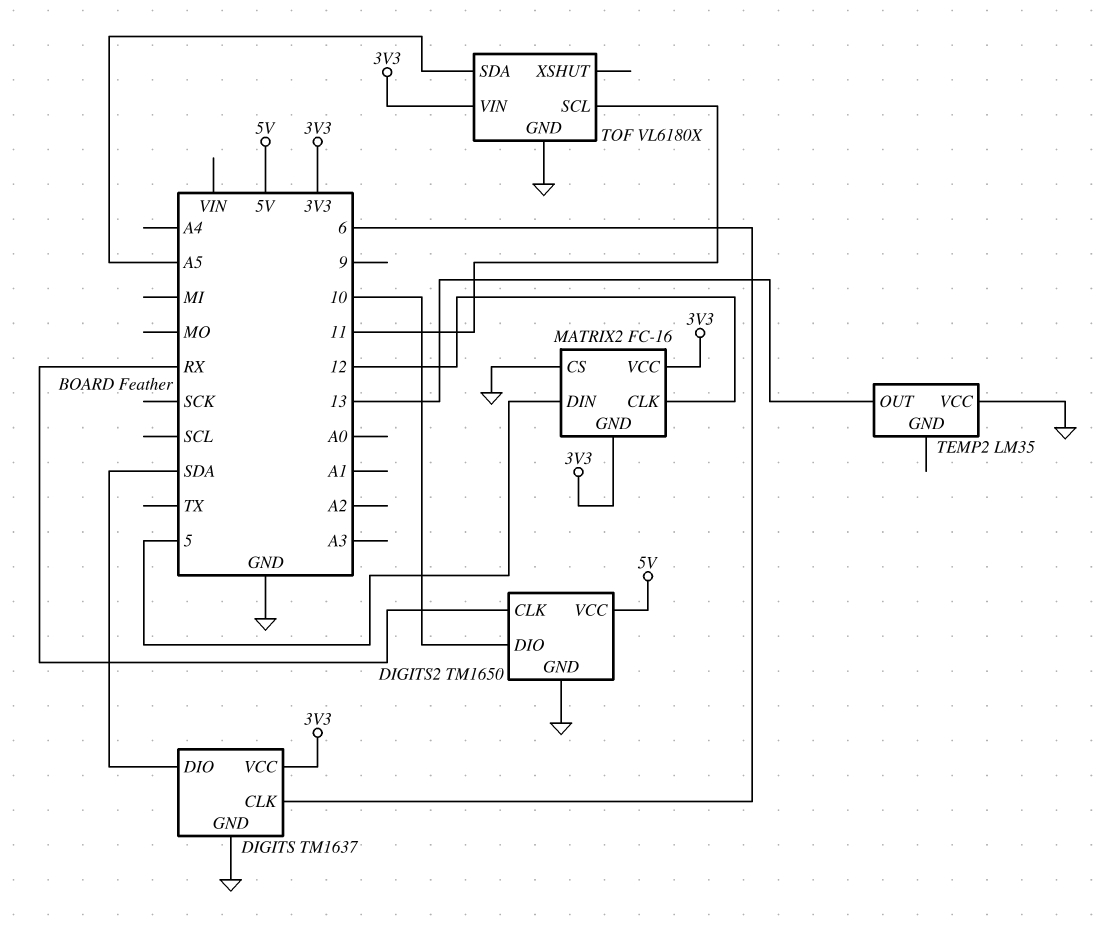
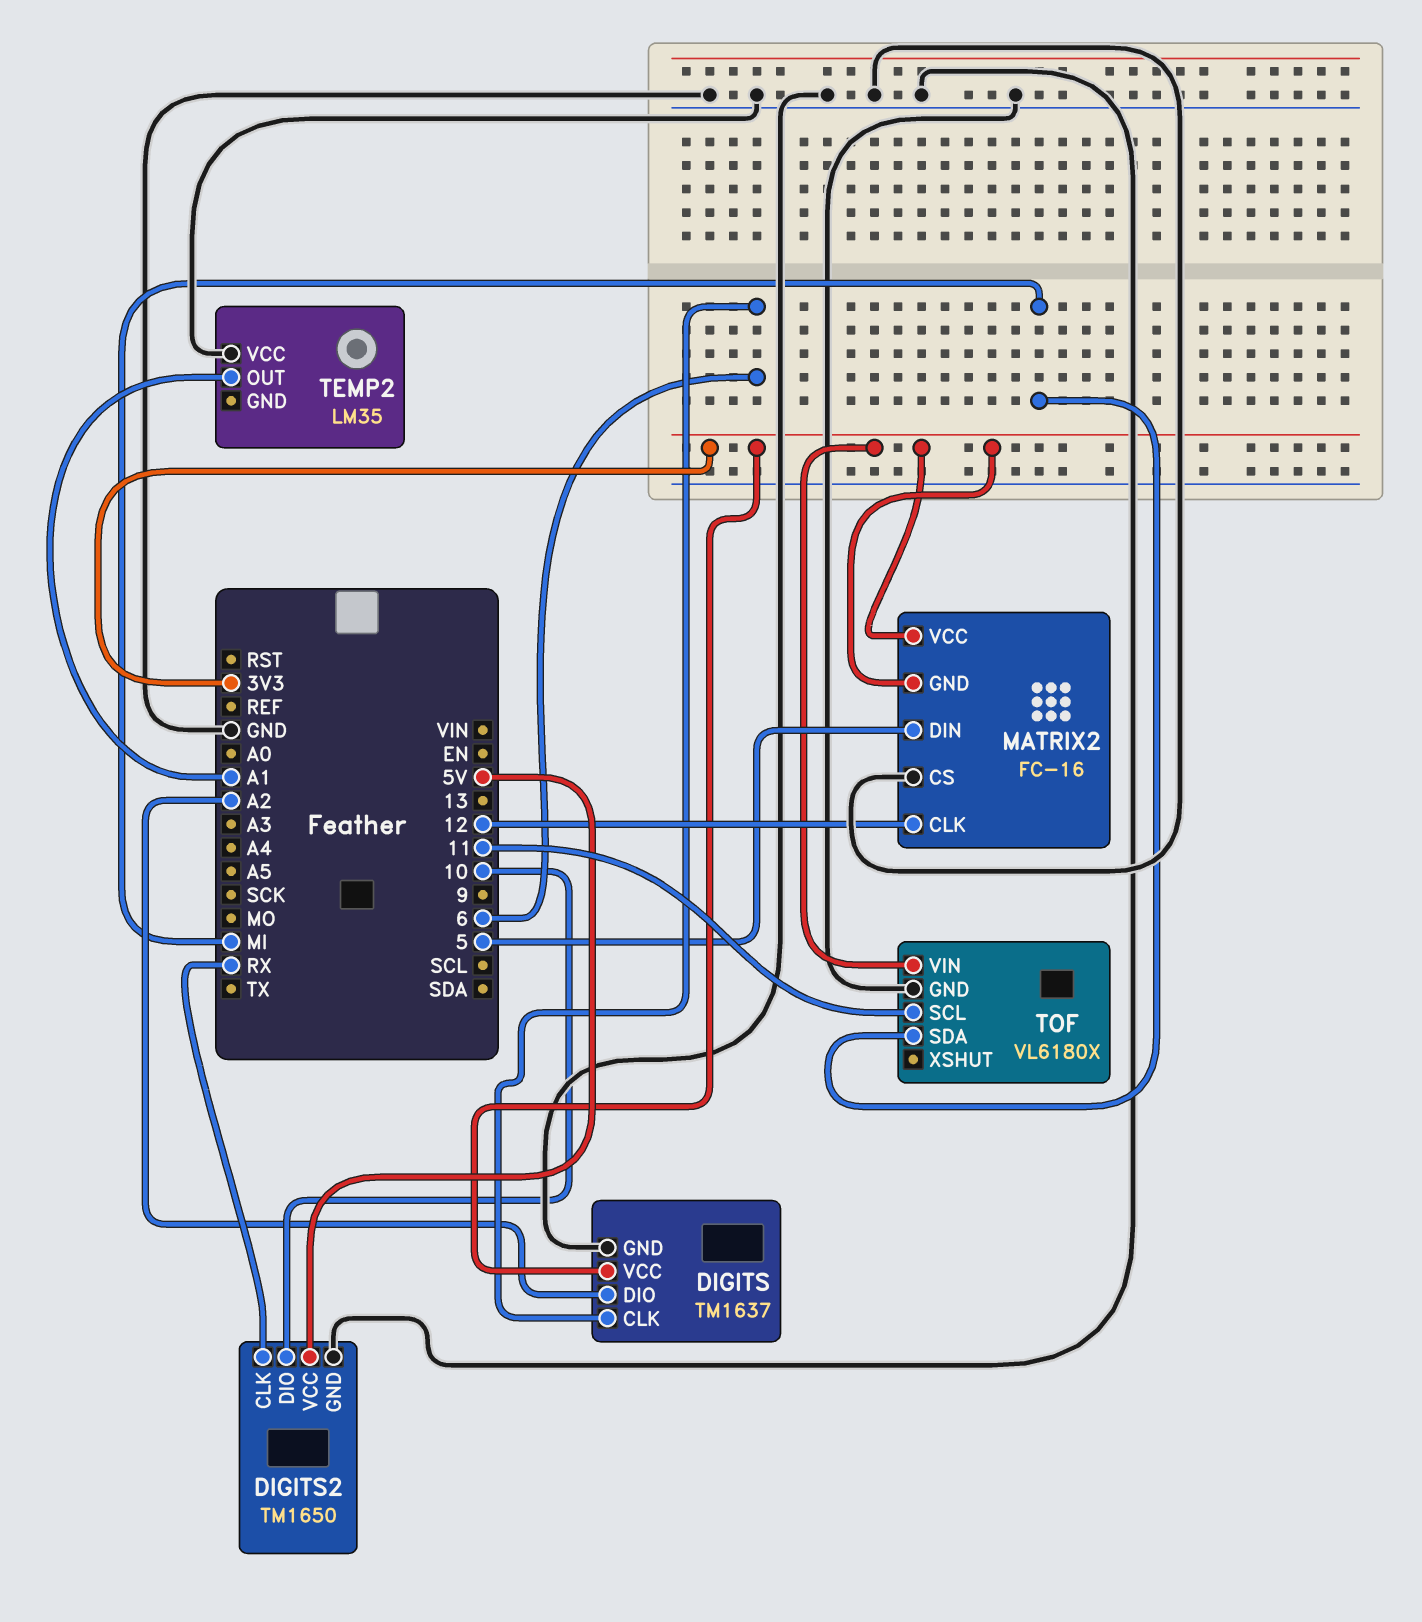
DIGITS pin DIO: SDA -> A2
TEMP2 pin OUT: 13 -> A1
TOF pin SDA: A5 -> MI

